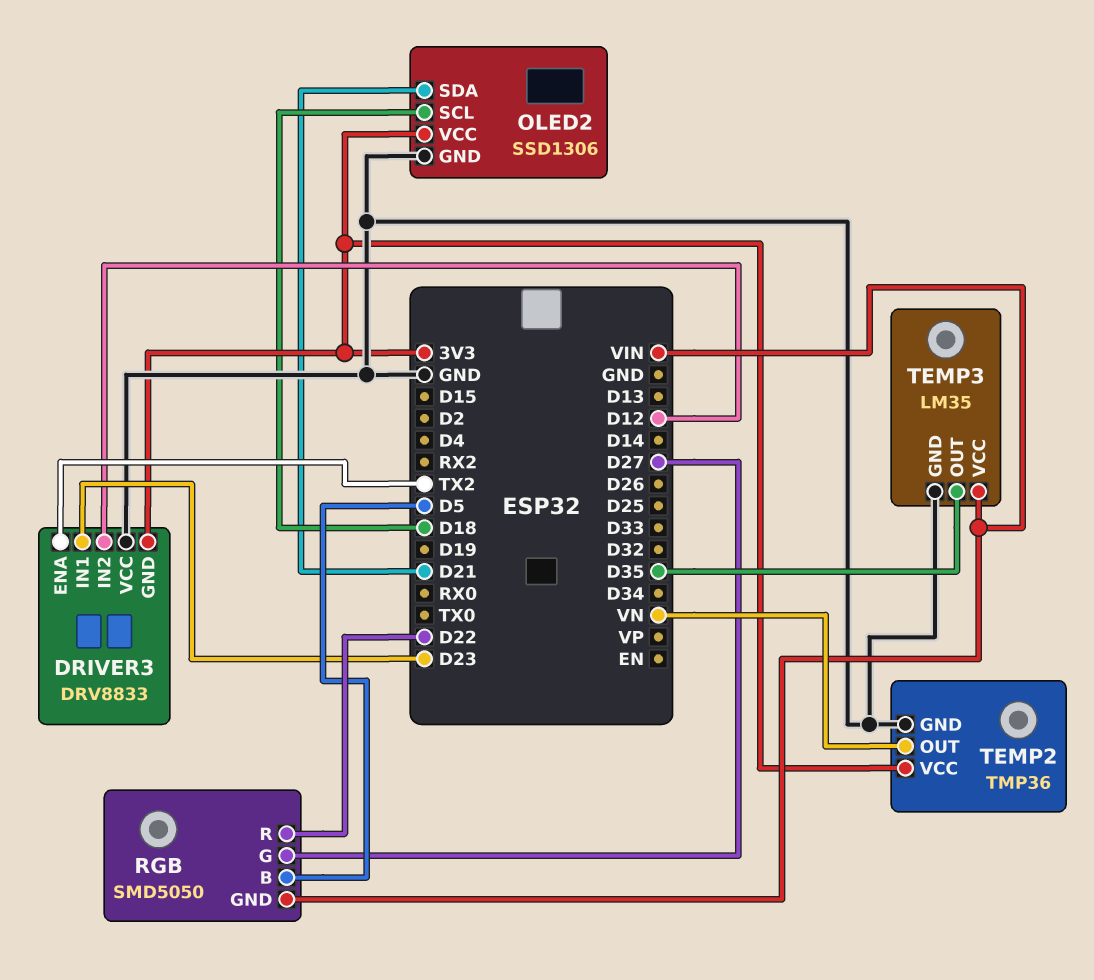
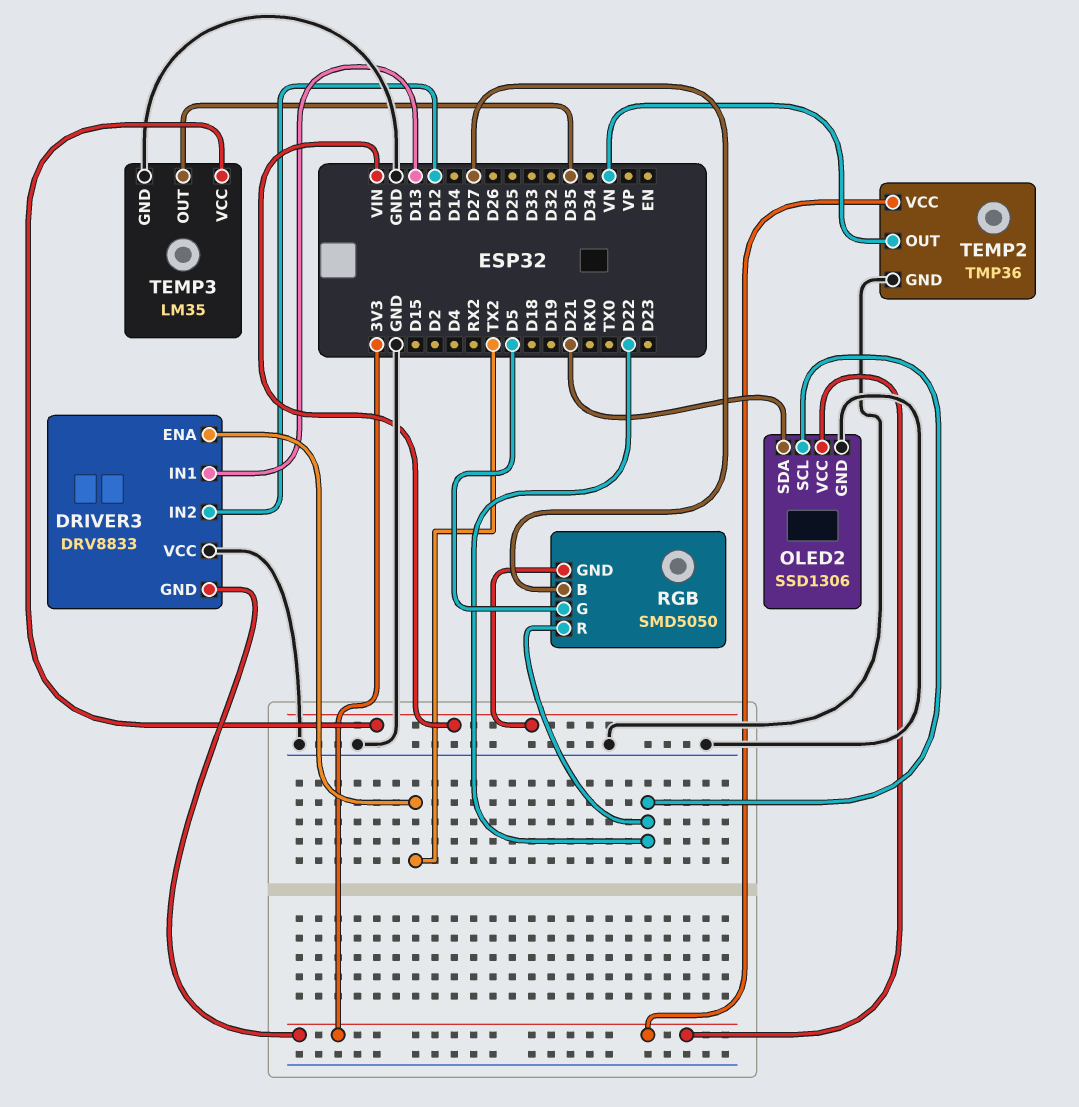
DRIVER3 pin IN1: D23 -> D13
OLED2 pin SCL: D18 -> D22
RGB pin B: D5 -> D27
RGB pin G: D27 -> D5

